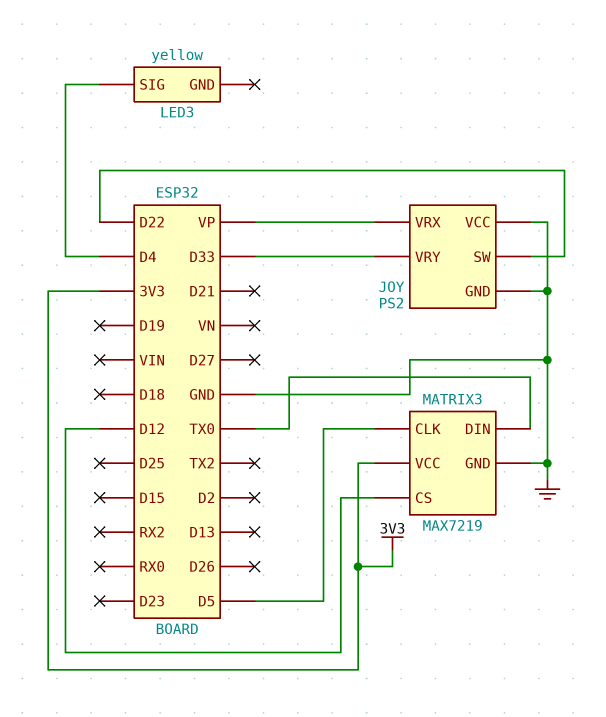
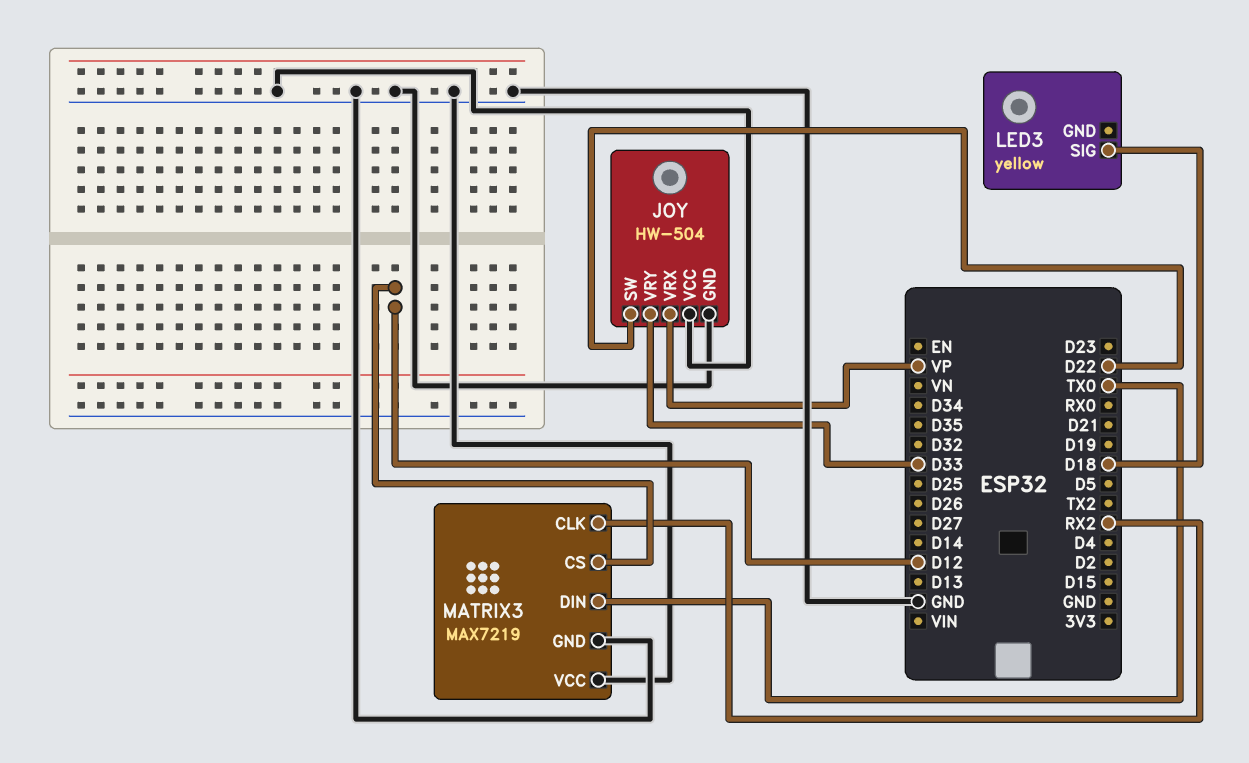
JOY: PS2 -> HW-504
LED3 pin SIG: D4 -> D18
MATRIX3 pin CLK: D5 -> RX2
MATRIX3 pin VCC: 3V3 -> GND

